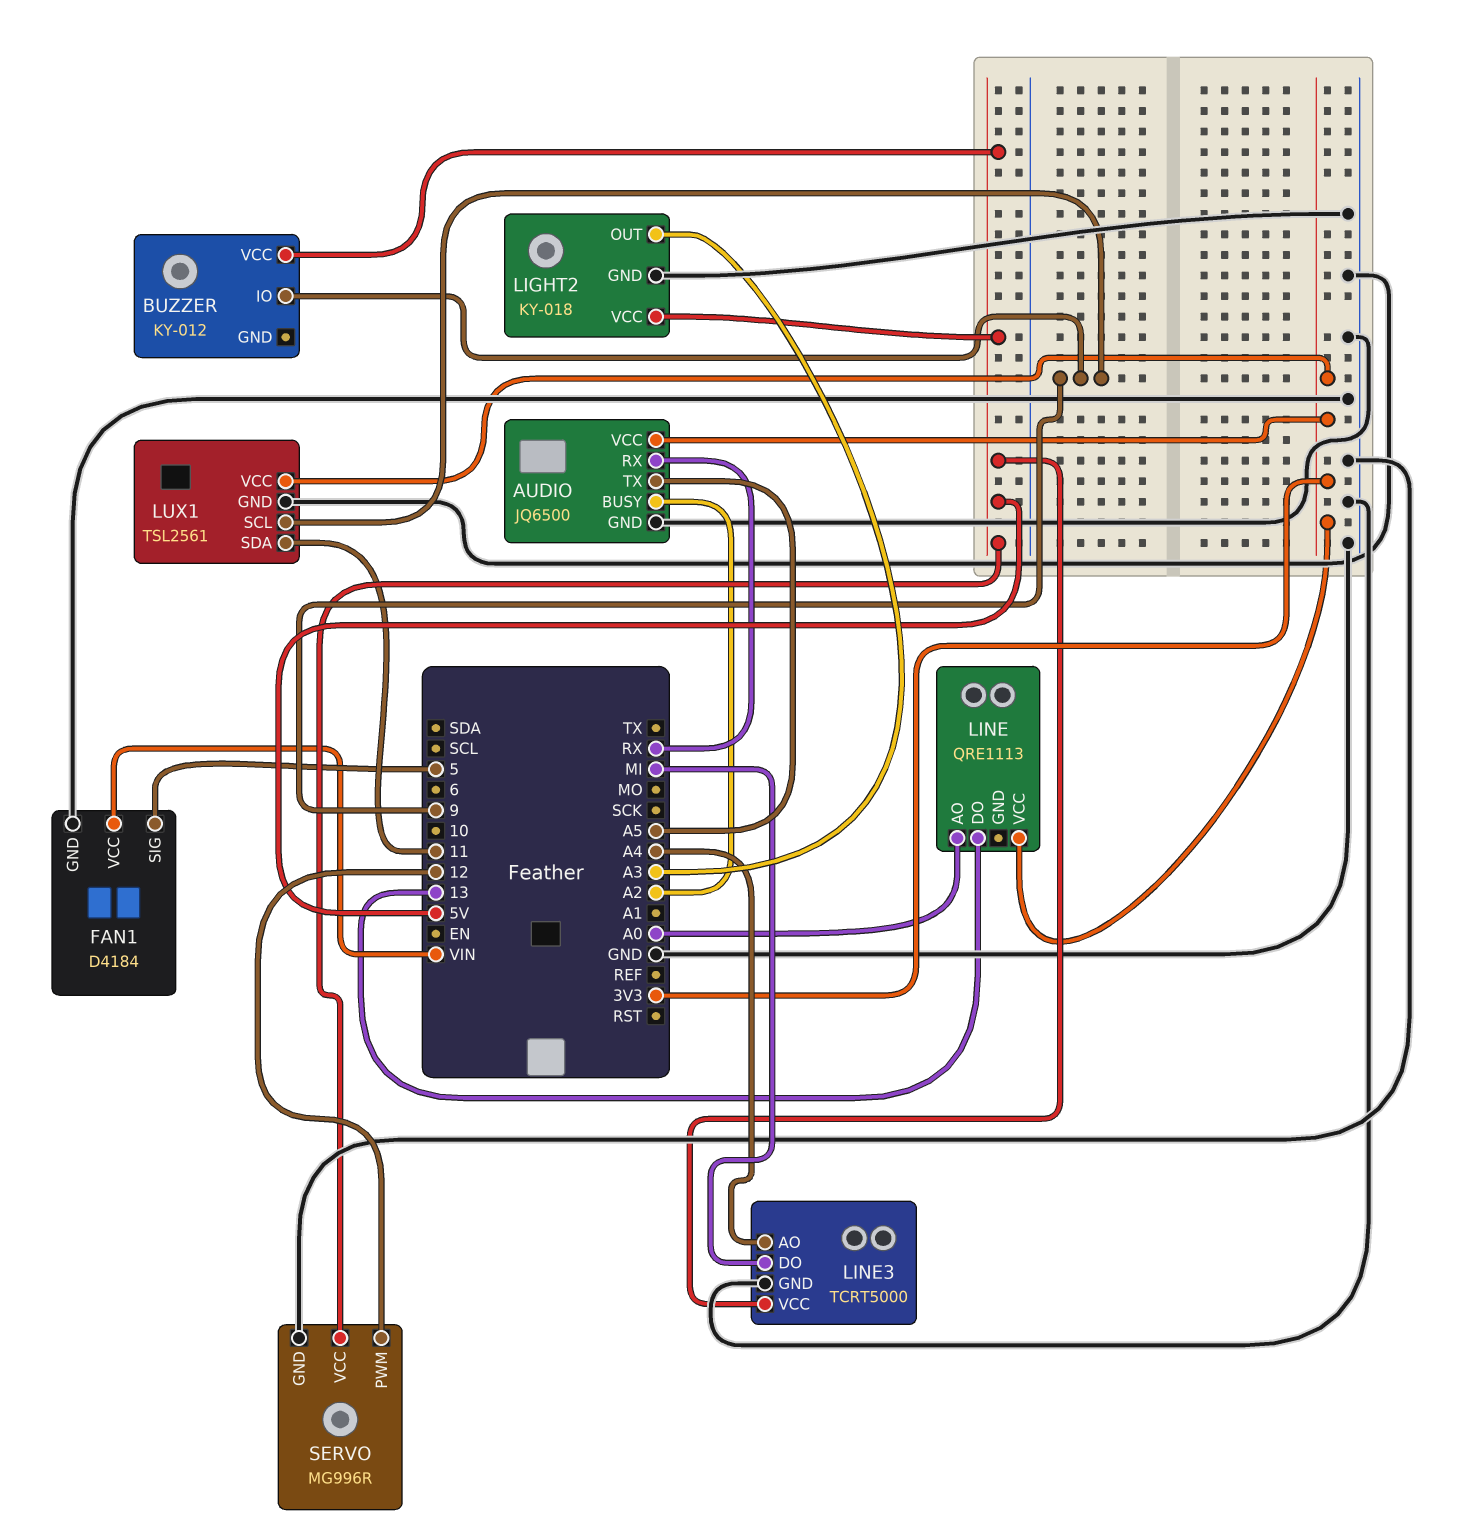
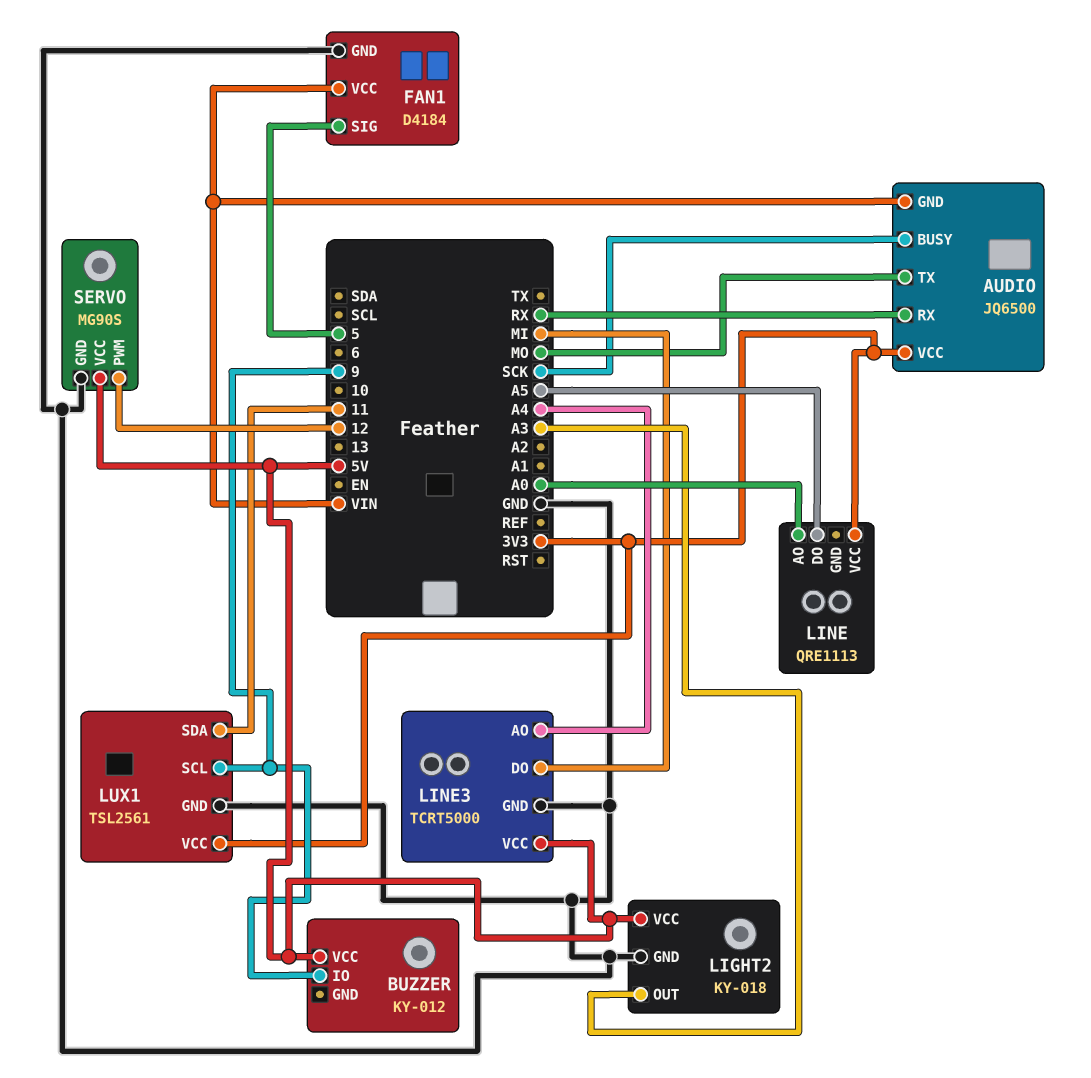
AUDIO pin BUSY: A2 -> SCK
AUDIO pin GND: GND -> VIN
AUDIO pin TX: A5 -> MO
LINE pin DO: 13 -> A5
SERVO: MG996R -> MG90S

